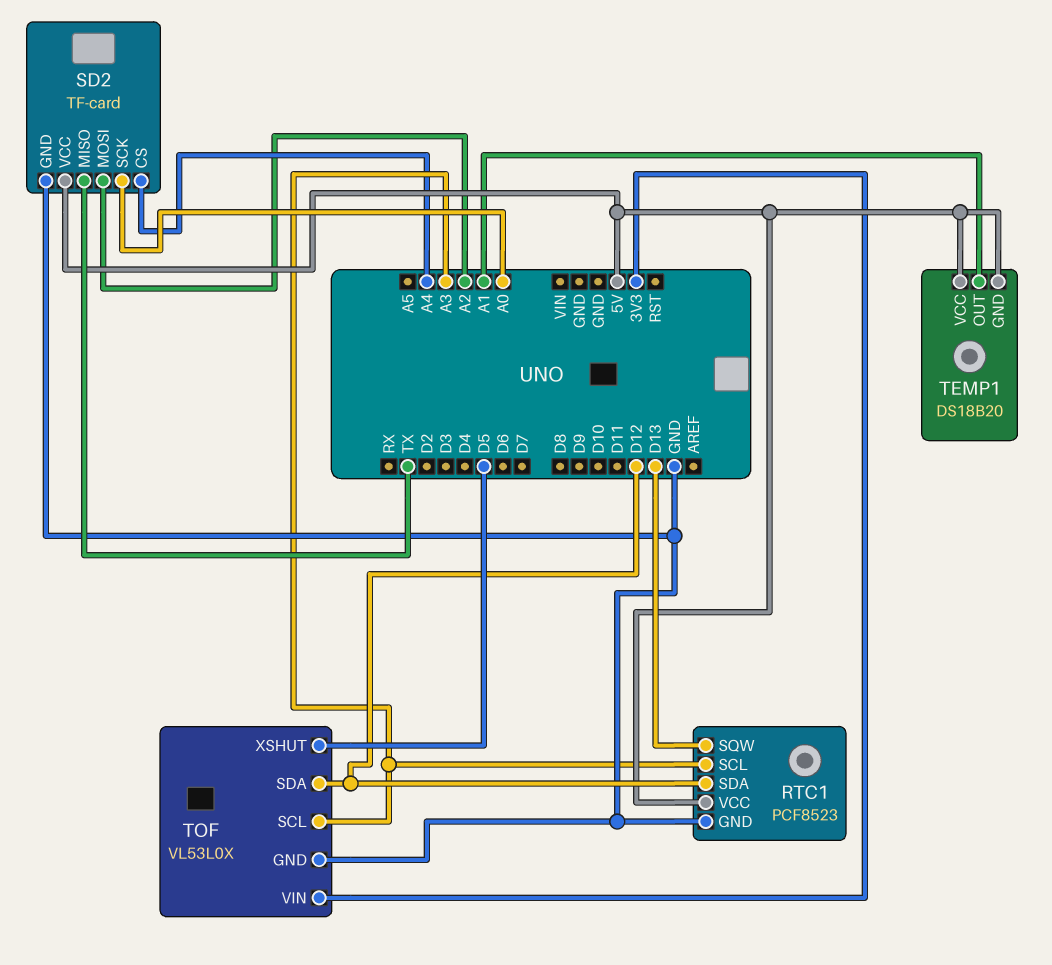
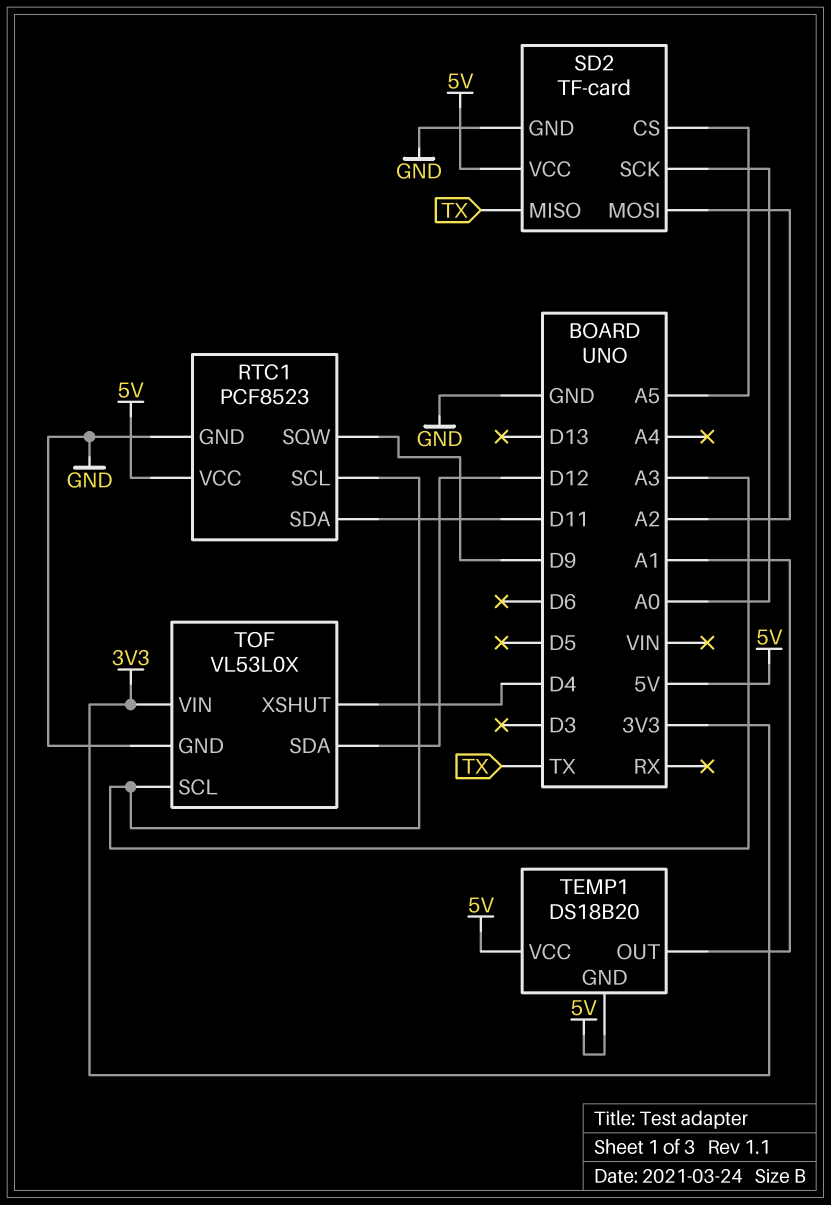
RTC1 pin SDA: D12 -> D11
RTC1 pin SQW: D13 -> D9
SD2 pin CS: A4 -> A5
TOF pin XSHUT: D5 -> D4

